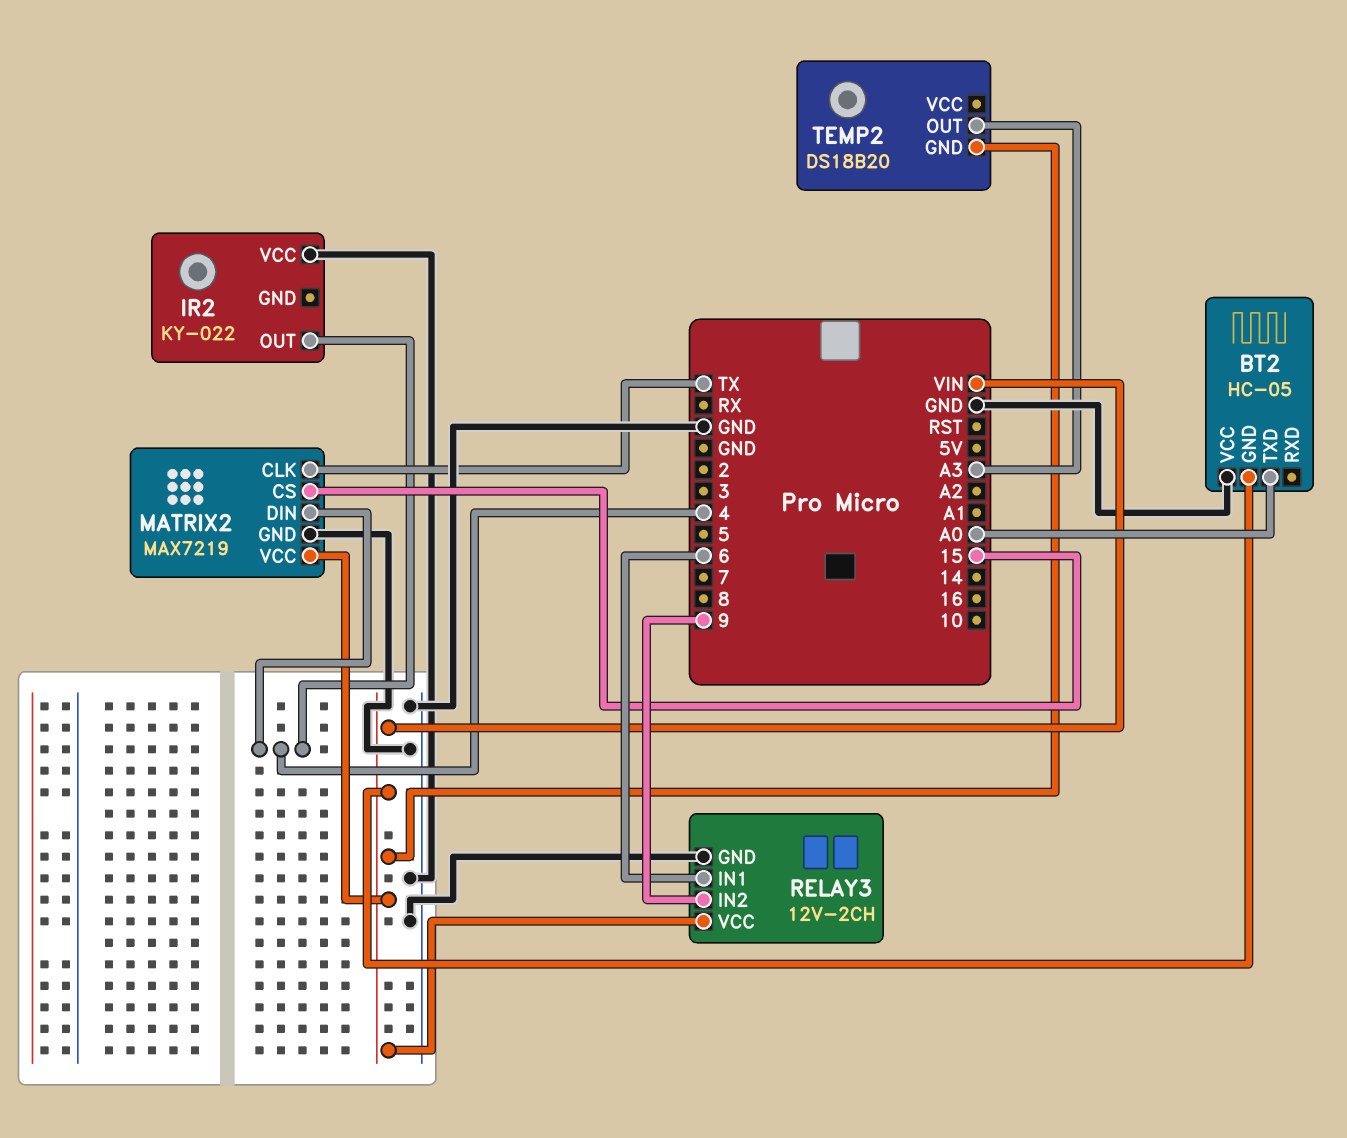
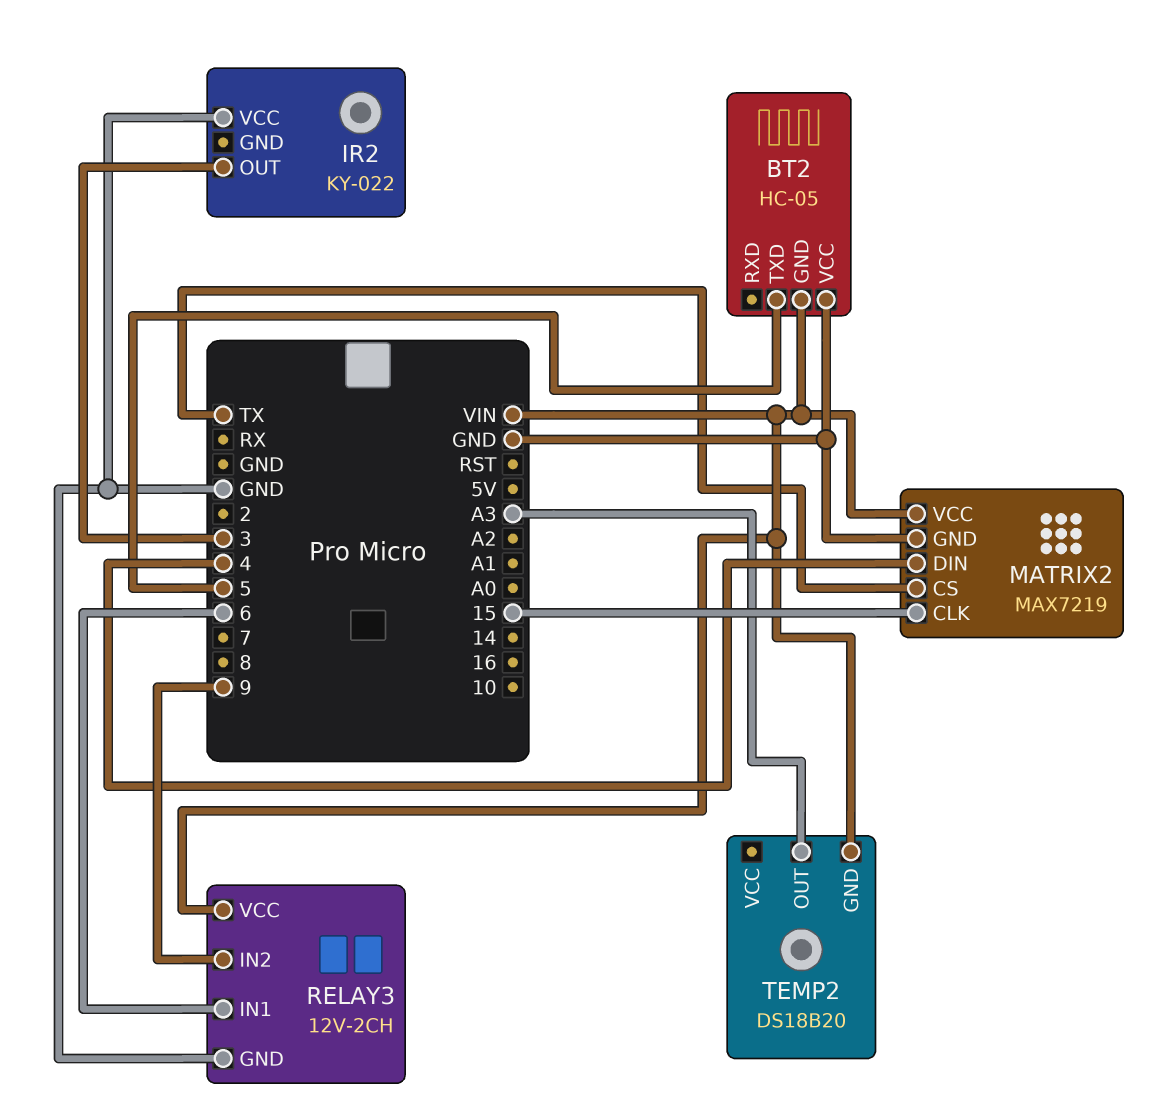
BT2 pin TXD: A0 -> 5
IR2 pin OUT: 4 -> 3
MATRIX2 pin CLK: TX -> 15
MATRIX2 pin CS: 15 -> TX

